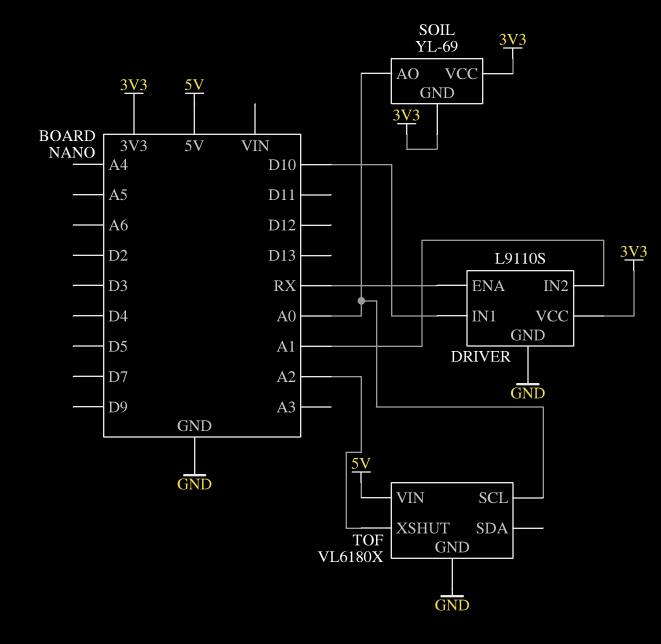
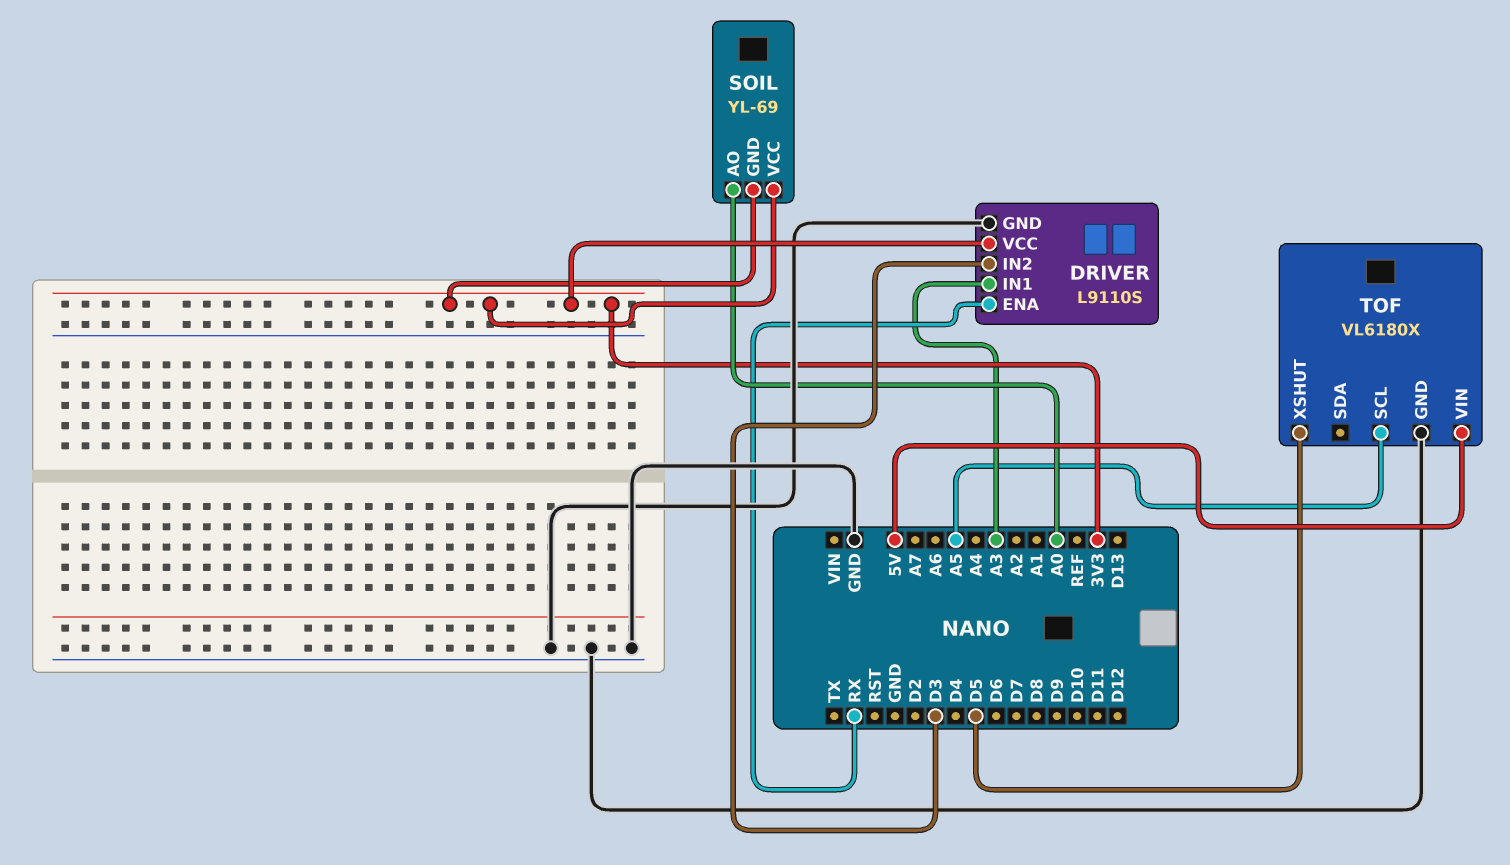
DRIVER pin IN1: D10 -> A3
DRIVER pin IN2: A1 -> D3
TOF pin SCL: A0 -> A5
TOF pin XSHUT: A2 -> D5

